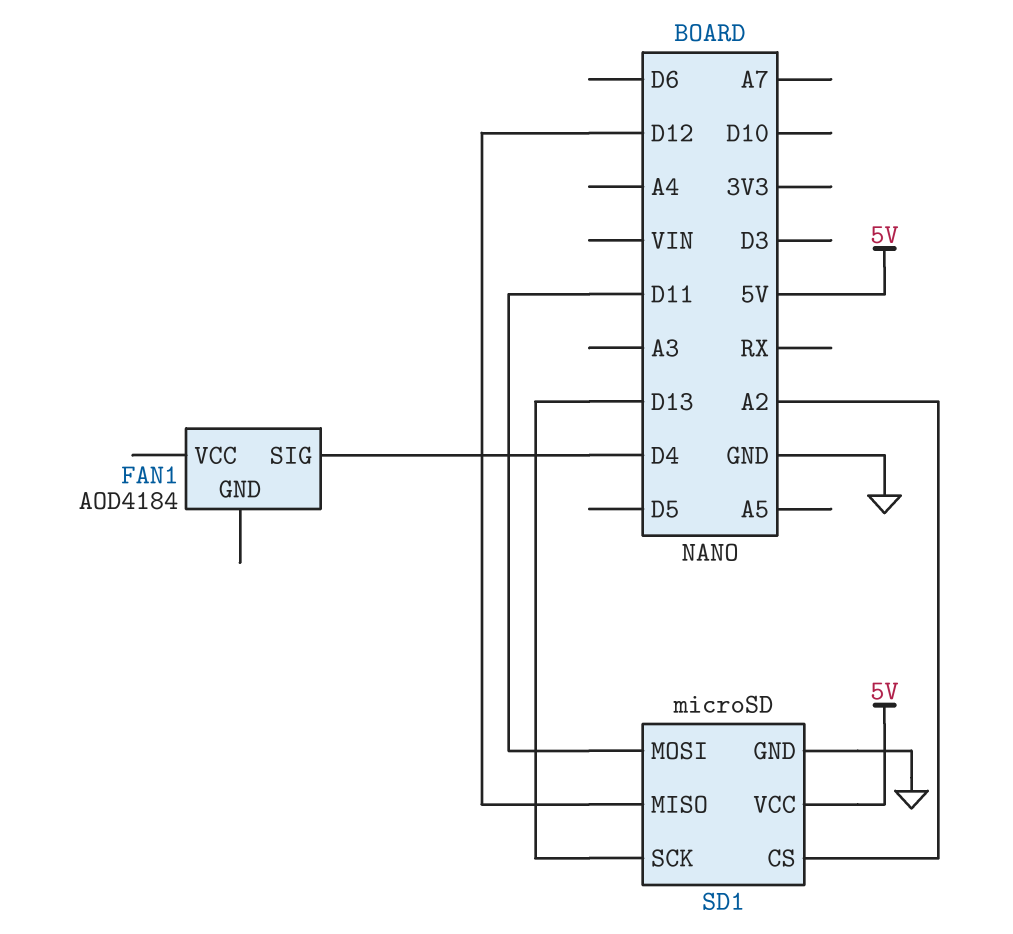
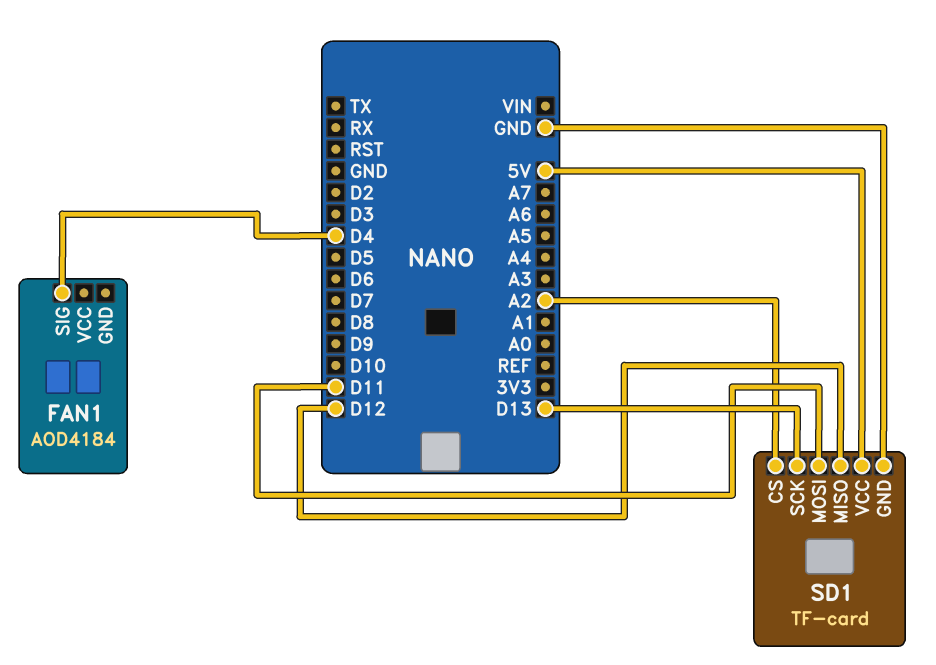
SD1: microSD -> TF-card

